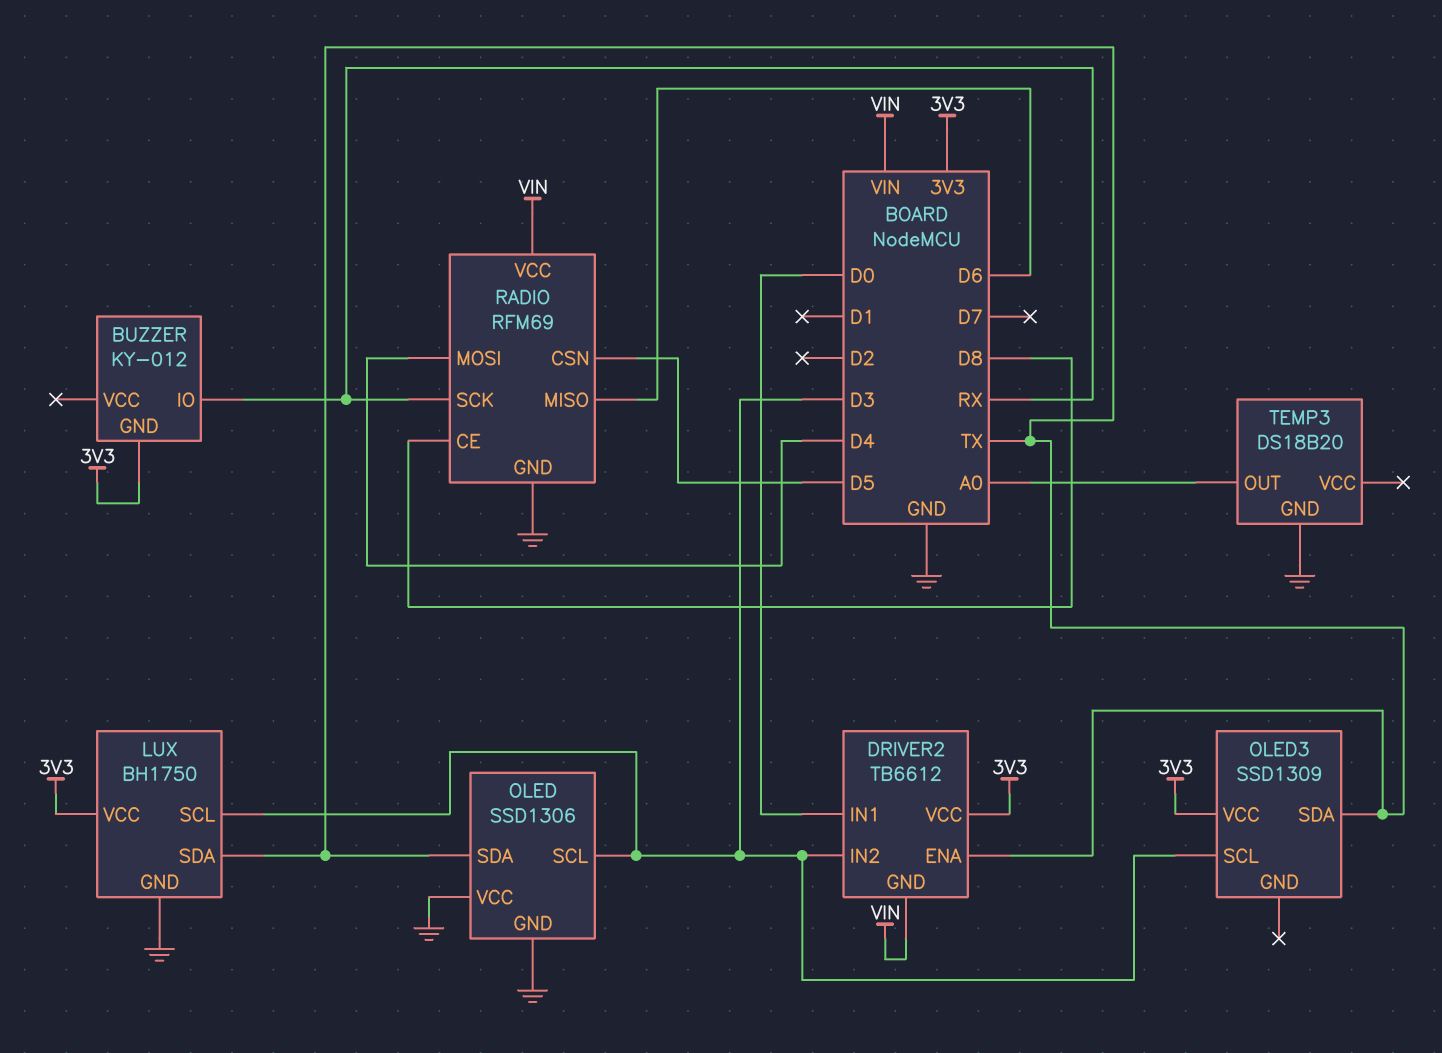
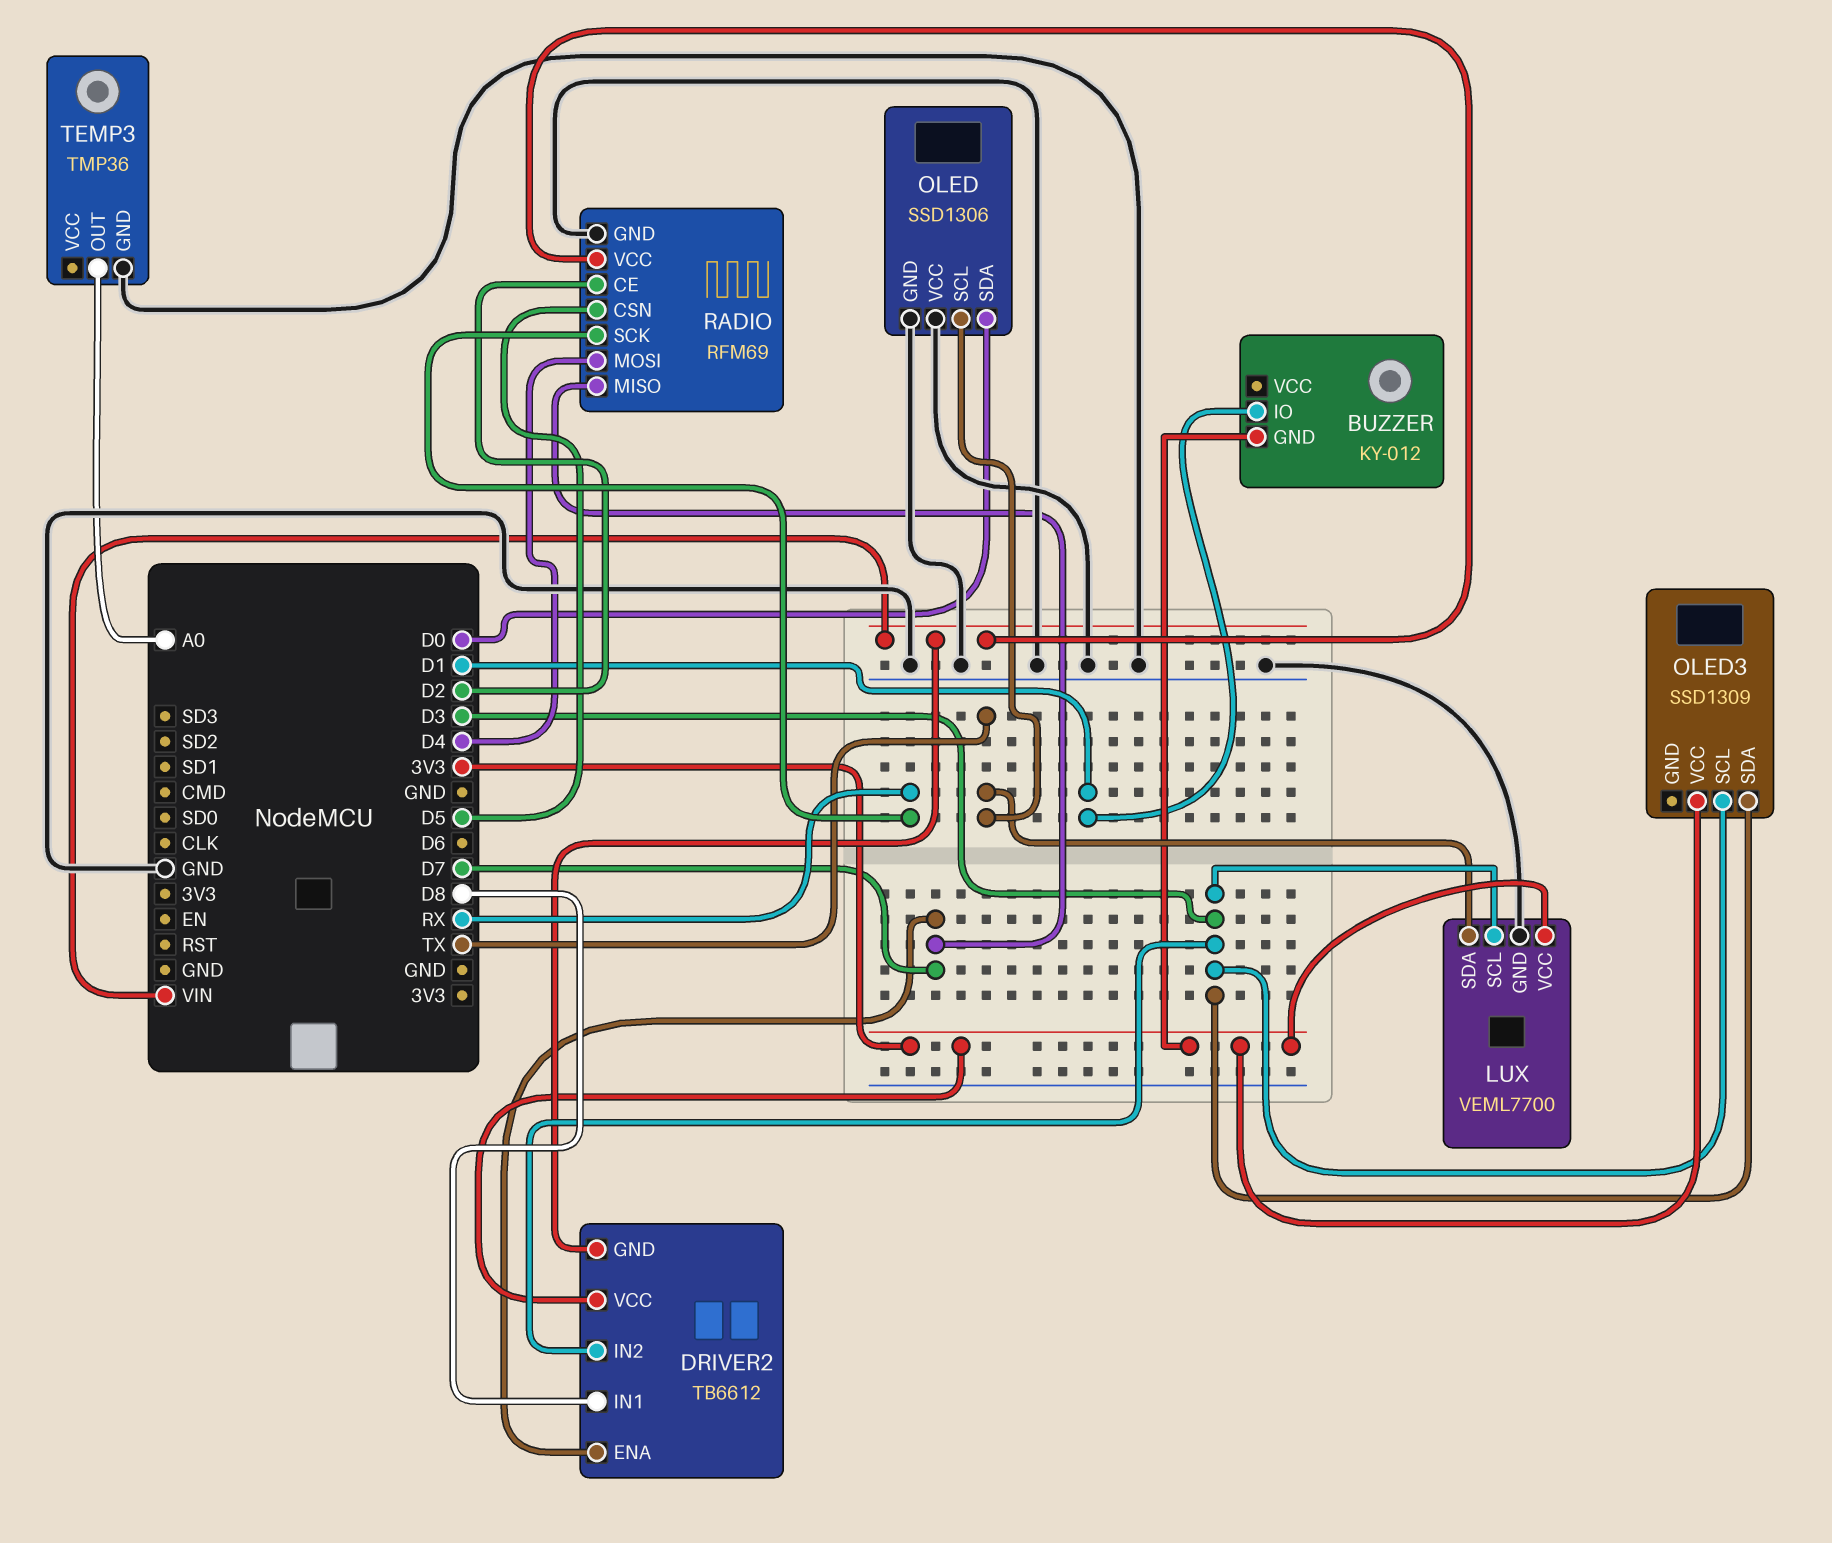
BUZZER pin IO: RX -> D1
DRIVER2 pin ENA: TX -> D7
DRIVER2 pin IN1: D0 -> D8
LUX: BH1750 -> VEML7700
OLED pin SCL: D3 -> TX
OLED pin SDA: TX -> D0
OLED3 pin SDA: TX -> D3
RADIO pin CE: D8 -> D2
RADIO pin MISO: D6 -> D7
TEMP3: DS18B20 -> TMP36

